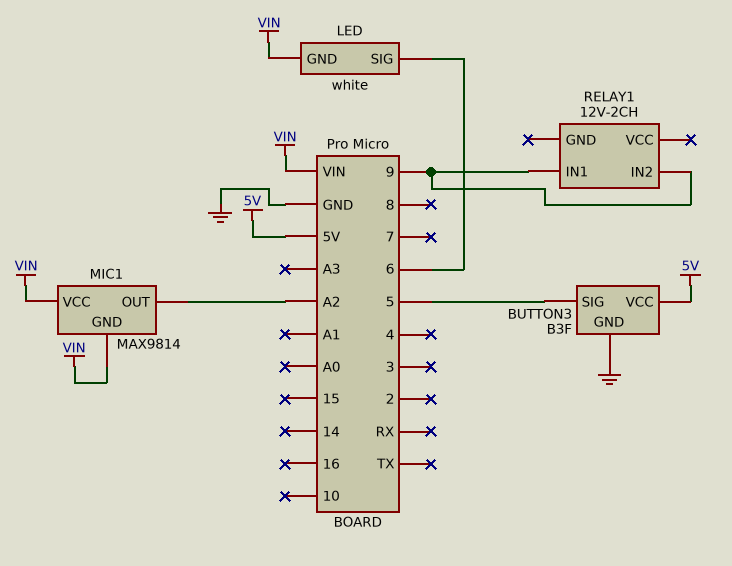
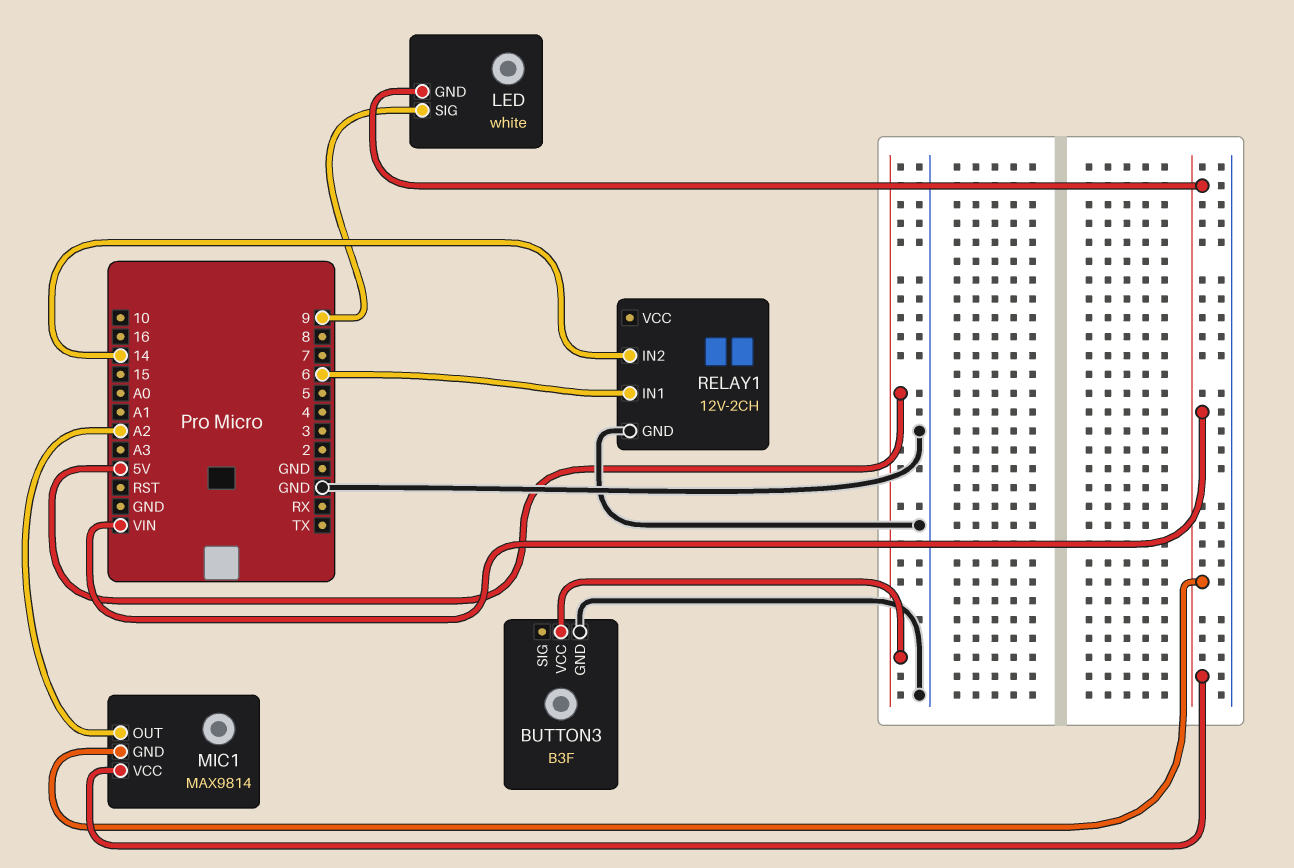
BUTTON3 pin SIG: 5 -> none
LED pin SIG: 6 -> 9
RELAY1 pin GND: none -> GND
RELAY1 pin IN1: 9 -> 6
RELAY1 pin IN2: 9 -> 14

